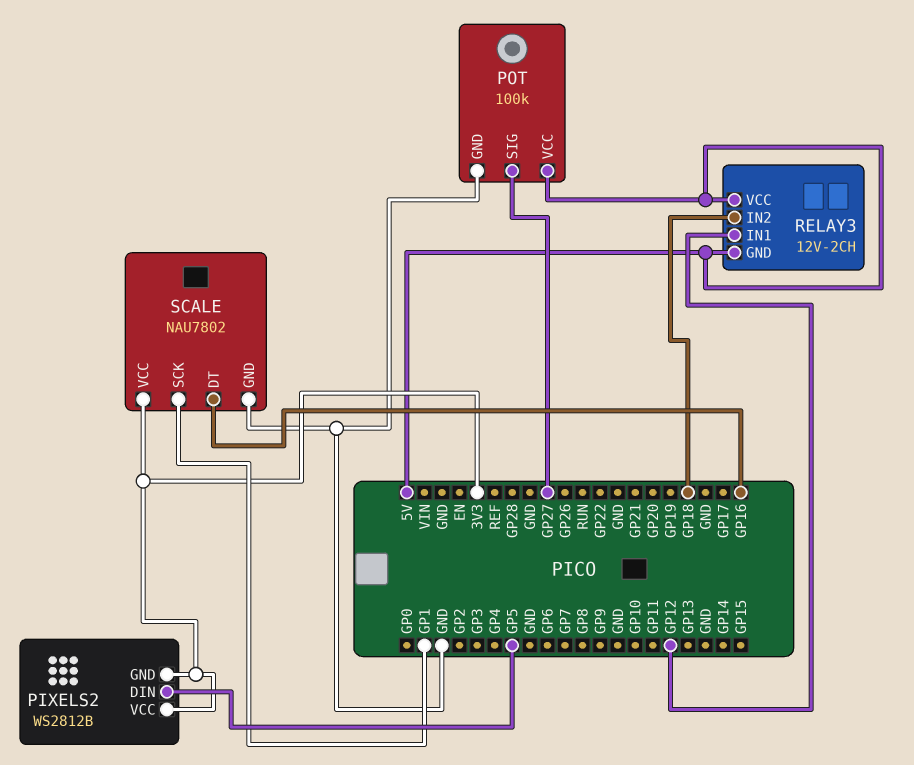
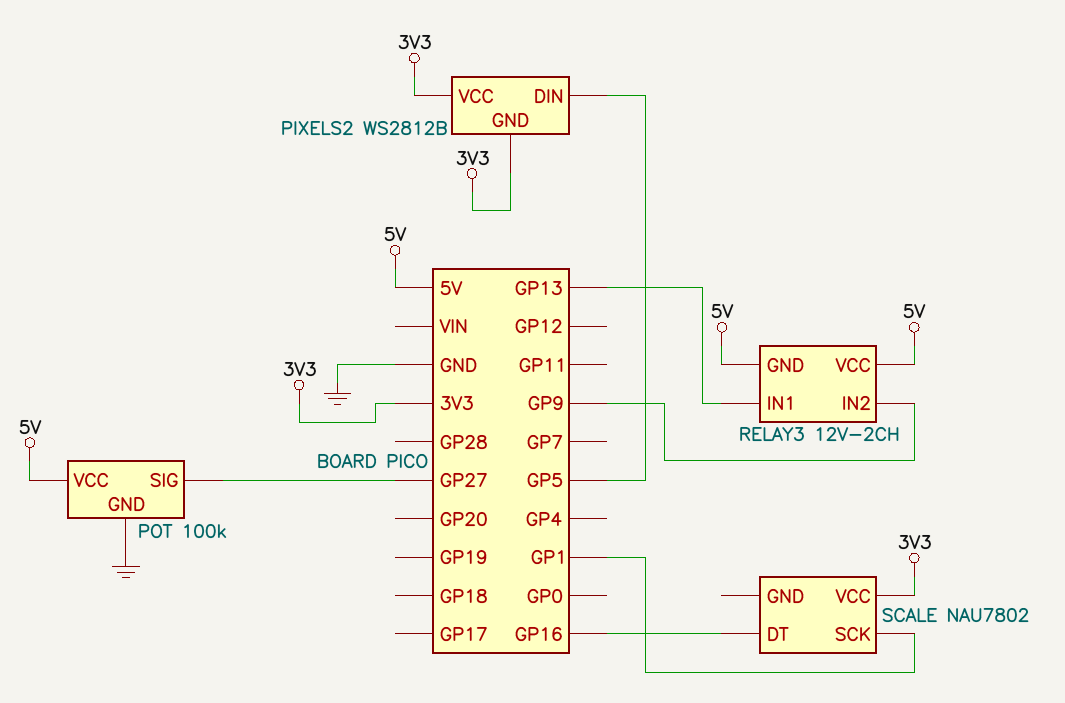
RELAY3 pin IN1: GP12 -> GP13
RELAY3 pin IN2: GP18 -> GP9
SCALE pin GND: GND -> none

